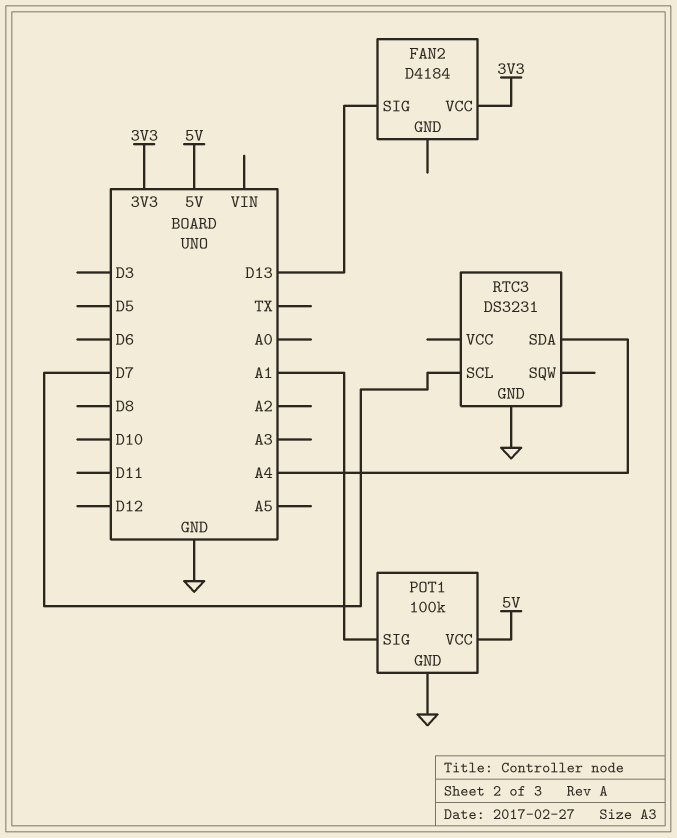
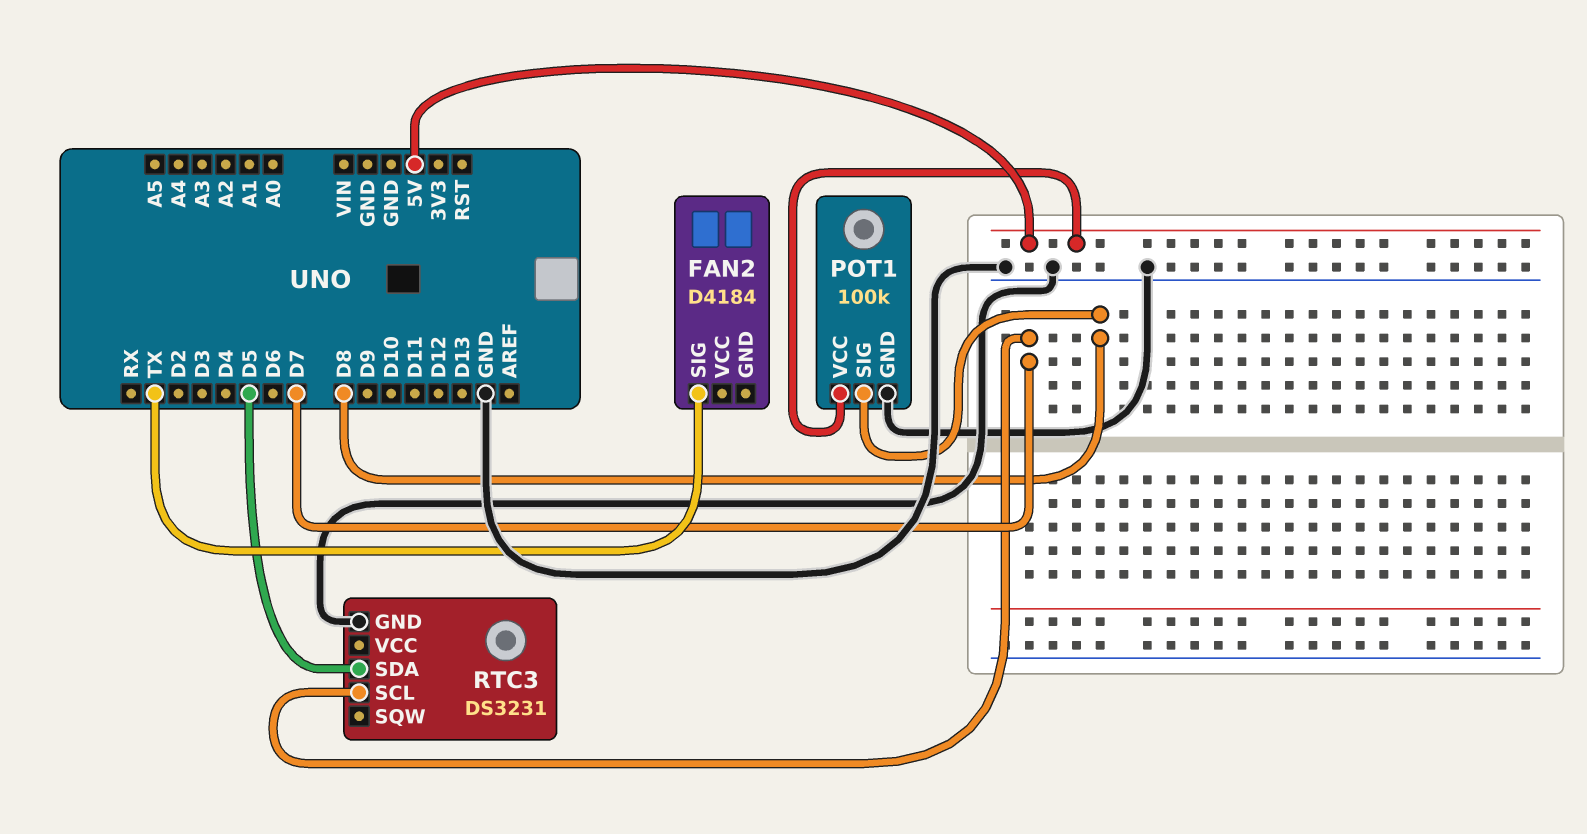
FAN2 pin SIG: D13 -> TX
FAN2 pin VCC: 3V3 -> none
POT1 pin SIG: A1 -> D8
RTC3 pin SDA: A4 -> D5

